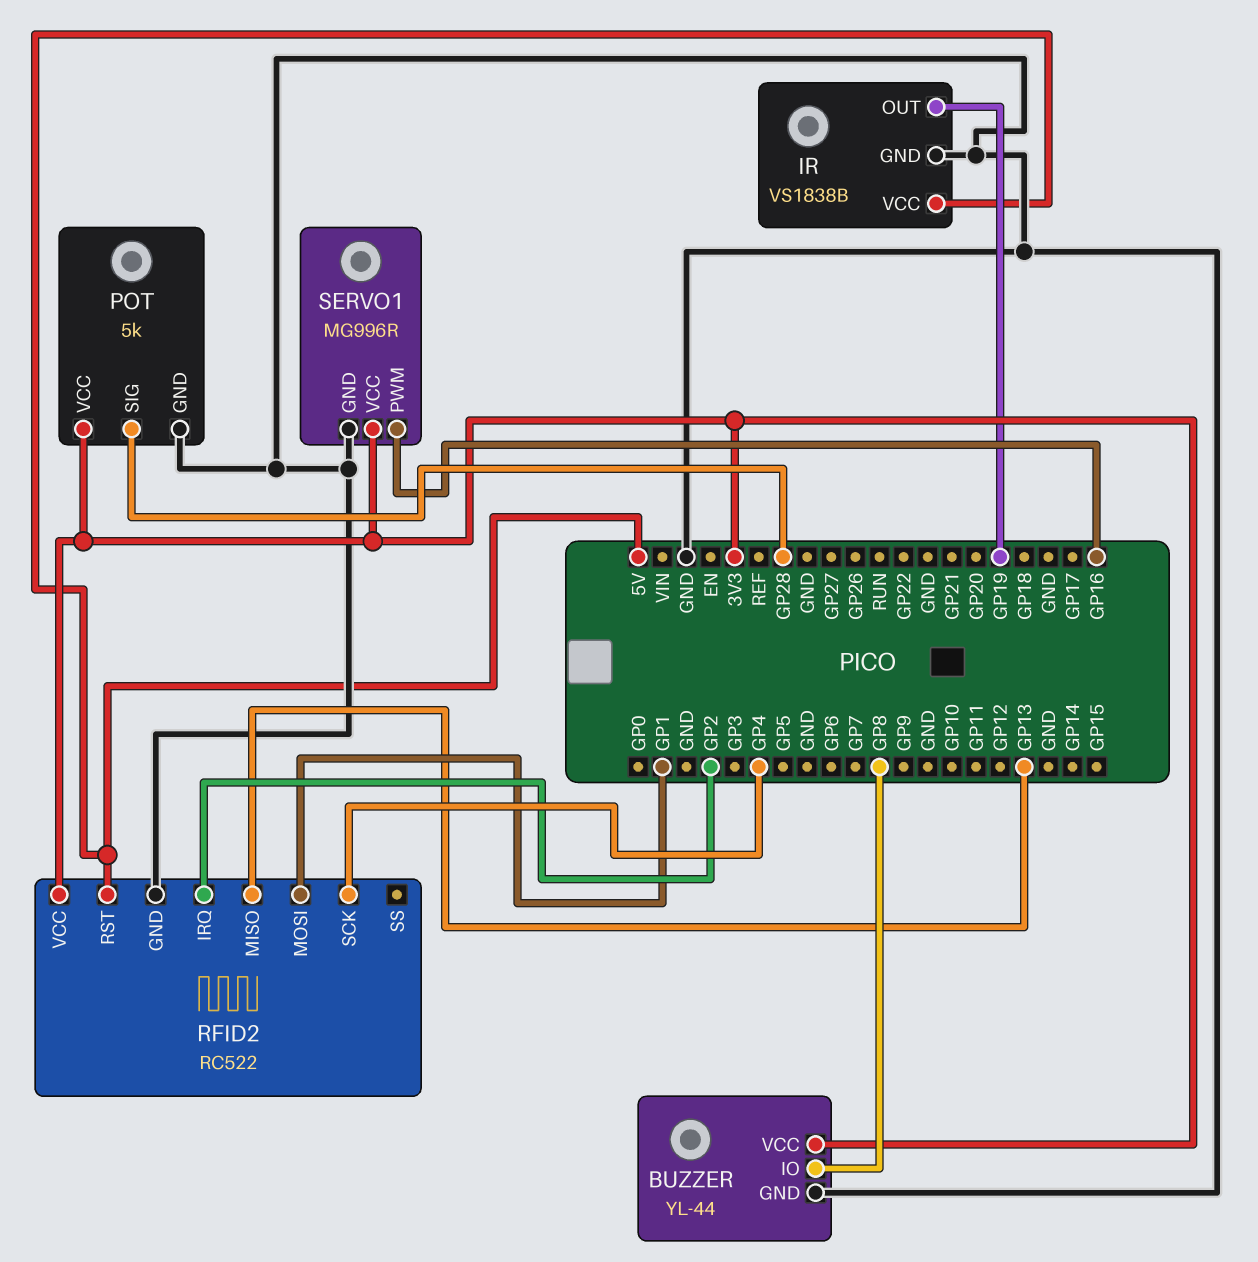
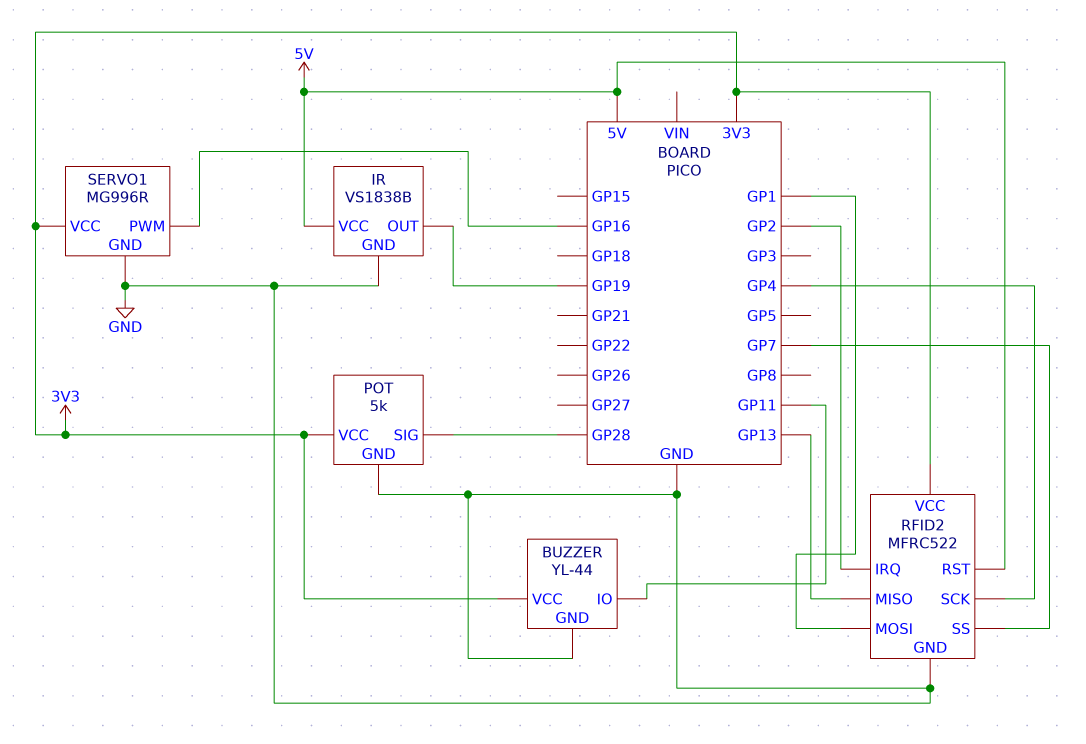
BUZZER pin IO: GP8 -> GP11
RFID2: RC522 -> MFRC522
RFID2 pin SS: none -> GP7

